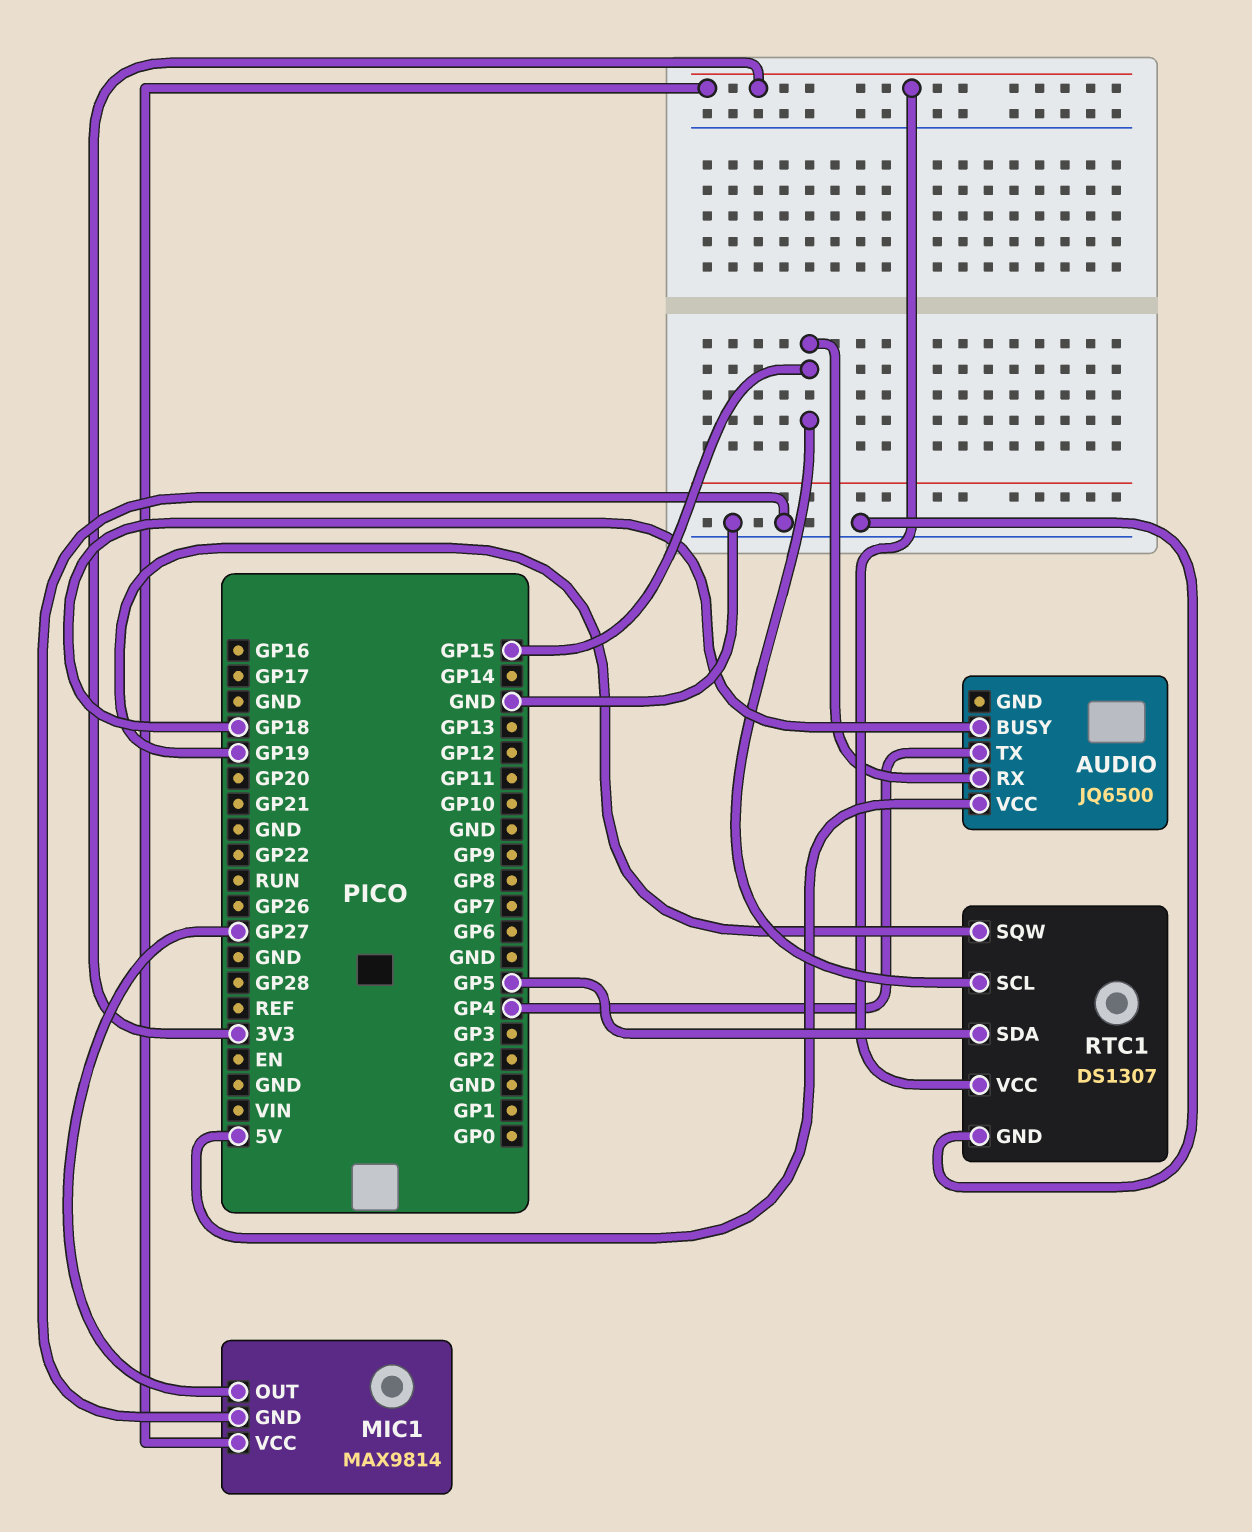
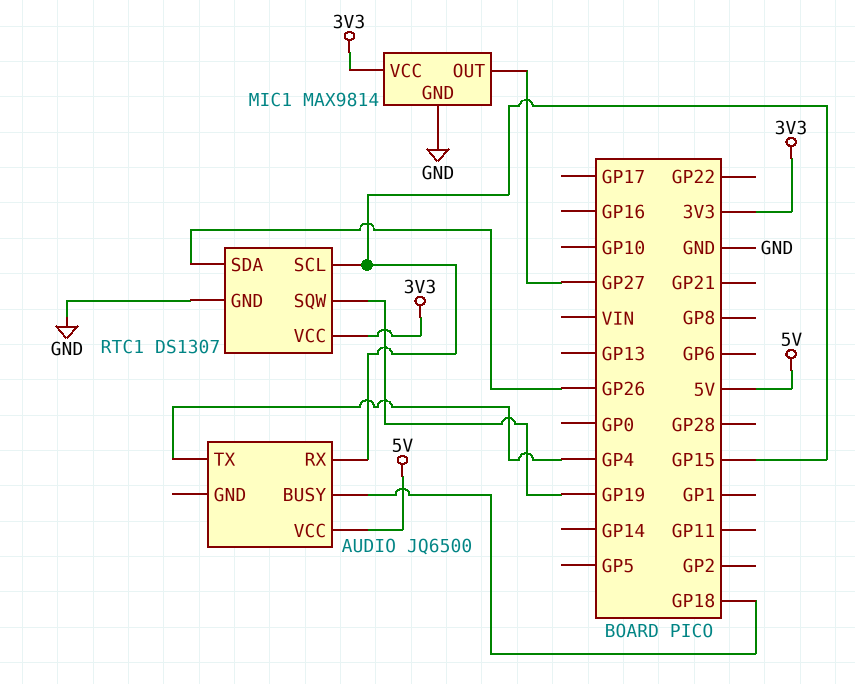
RTC1 pin SDA: GP5 -> GP26

